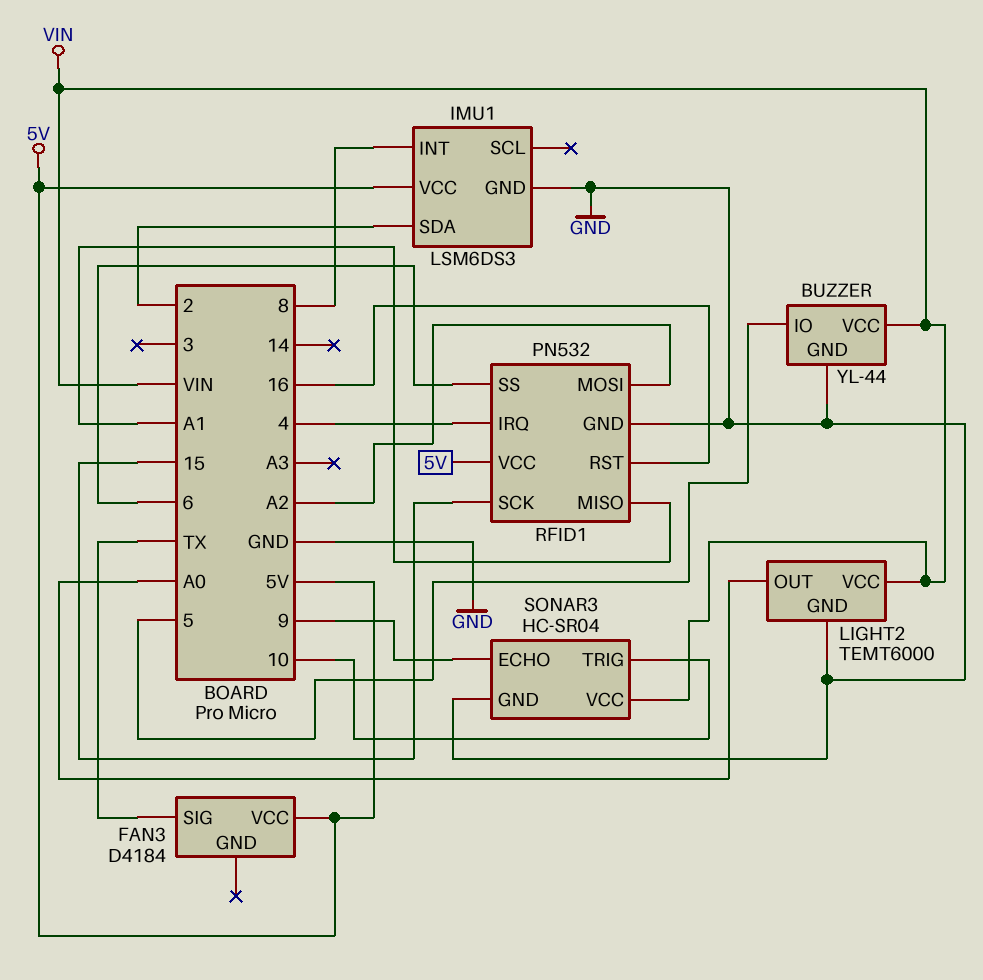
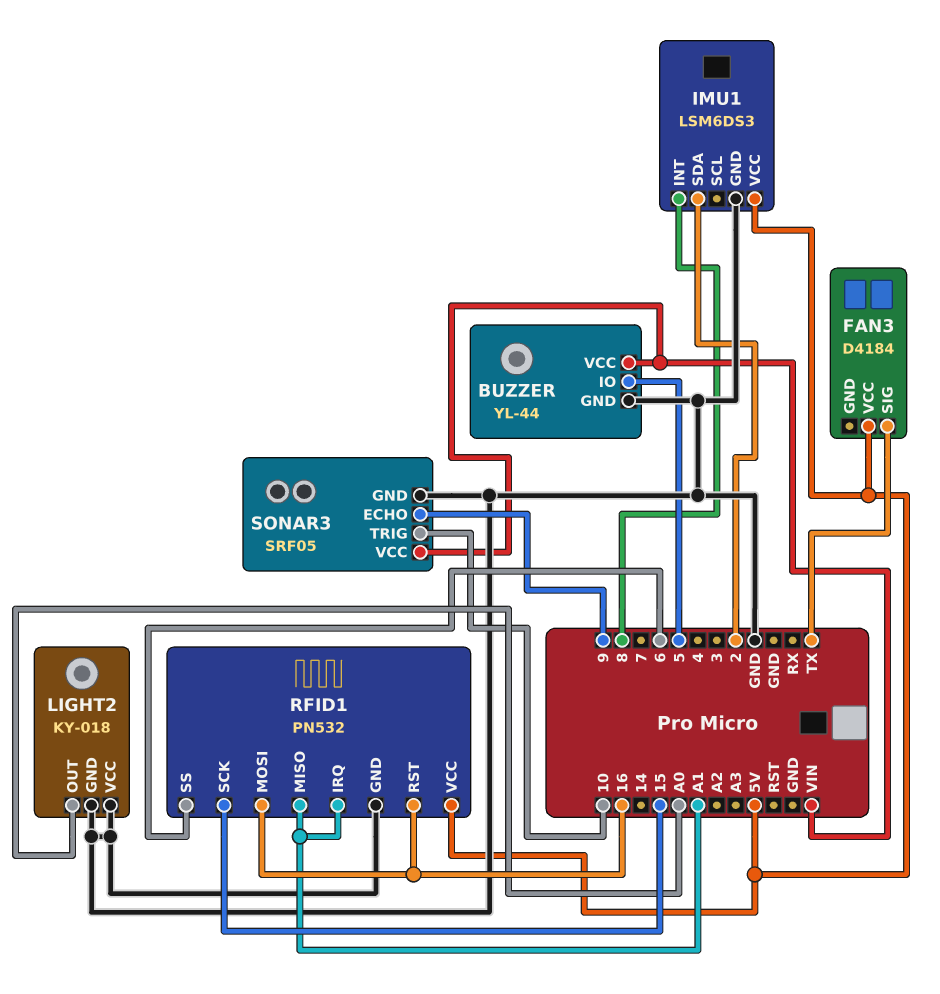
LIGHT2: TEMT6000 -> KY-018
LIGHT2 pin VCC: VIN -> GND
RFID1 pin IRQ: 4 -> A1
RFID1 pin MOSI: A2 -> 16
SONAR3: HC-SR04 -> SRF05

